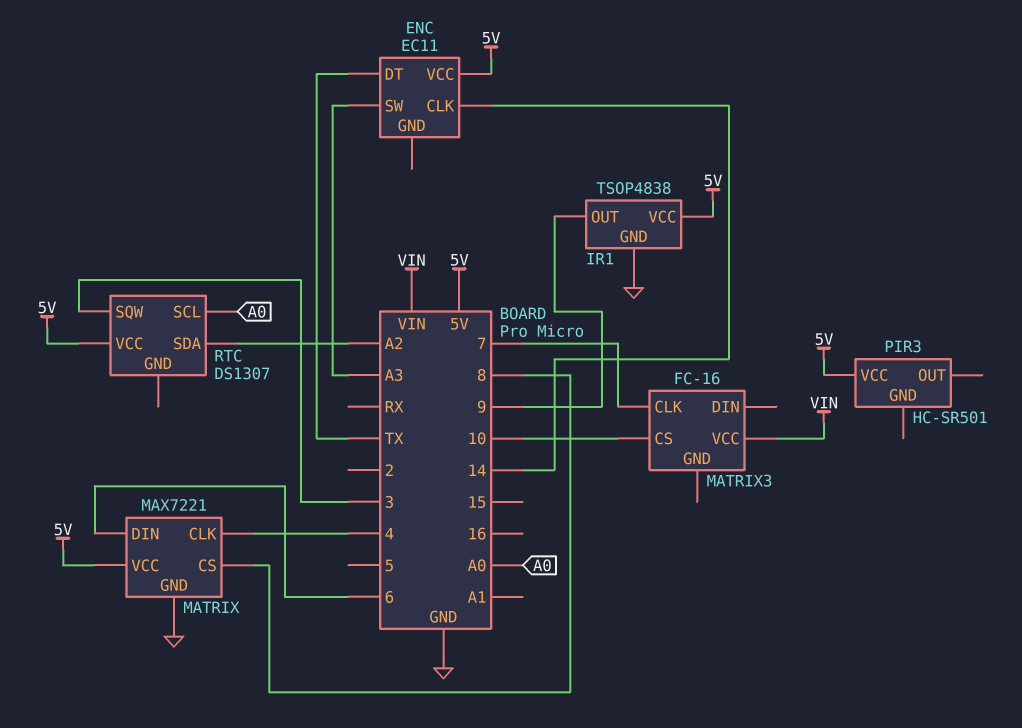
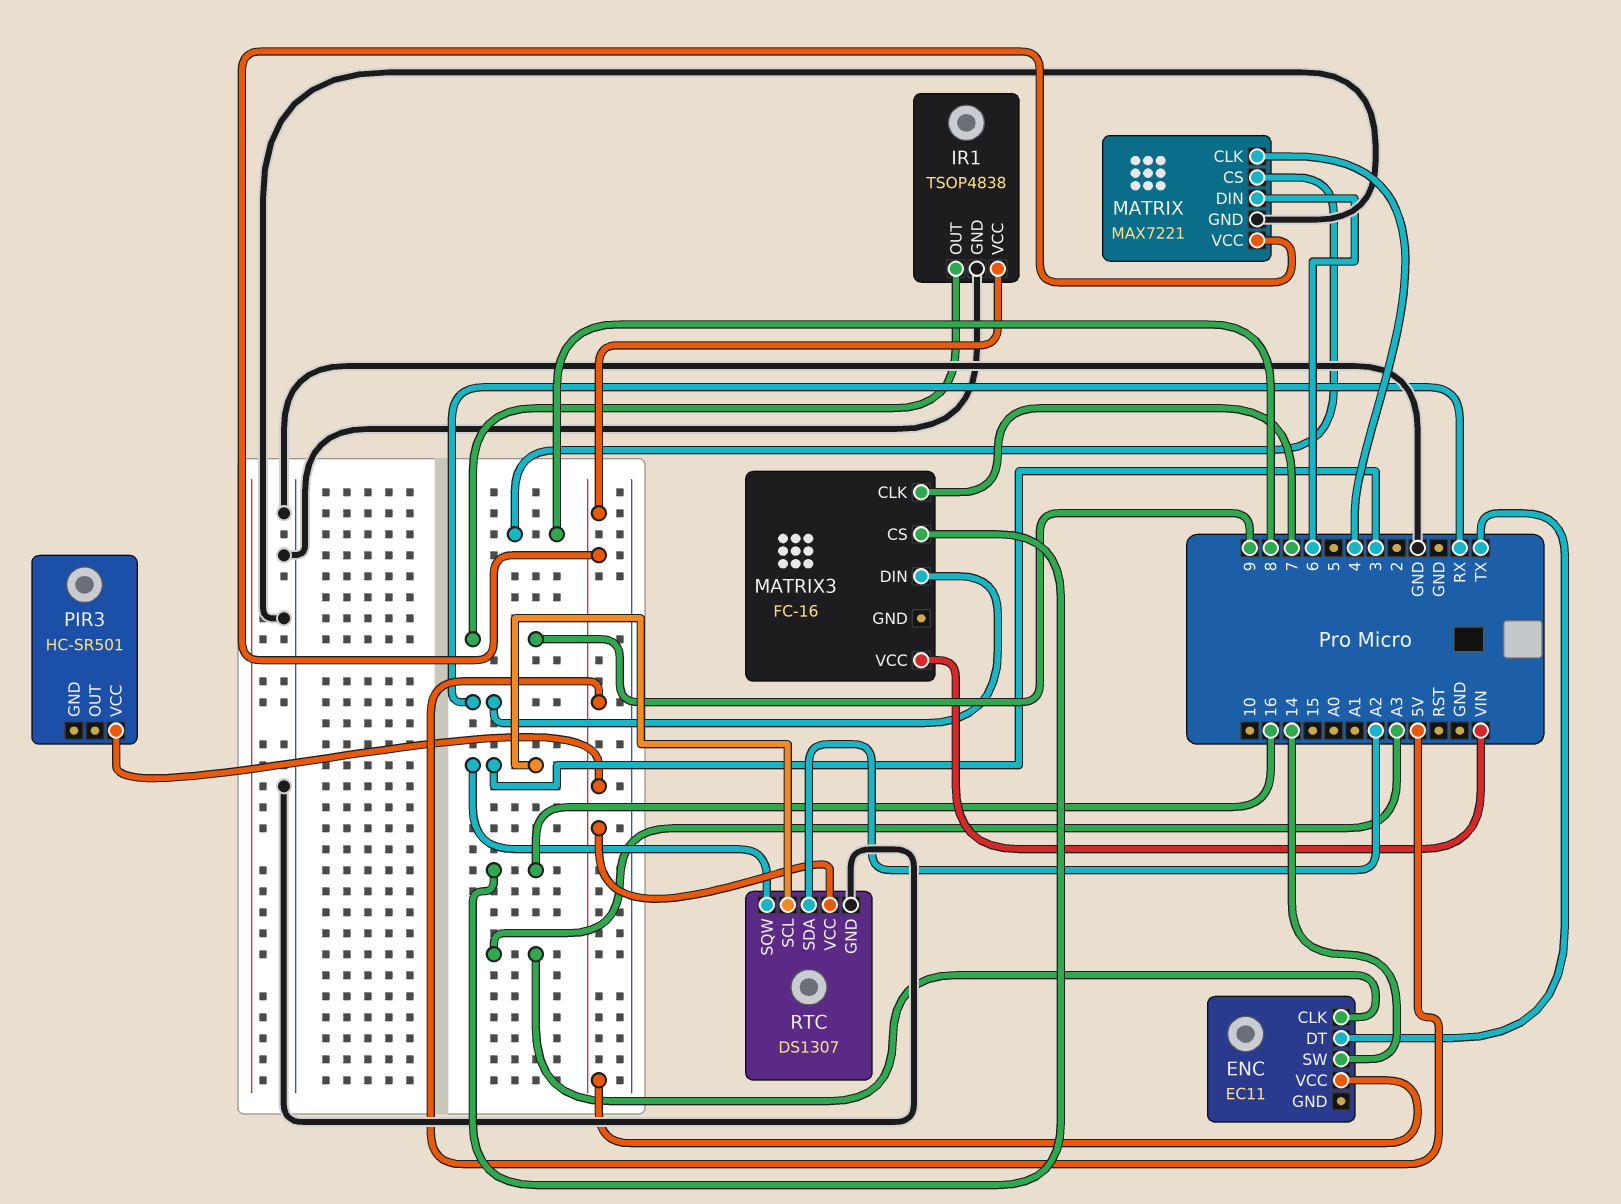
ENC pin CLK: 14 -> A3
ENC pin SW: A3 -> 14
MATRIX3 pin CS: 10 -> 16
MATRIX3 pin DIN: none -> RX
RTC pin GND: none -> GND
RTC pin SCL: A0 -> 3

